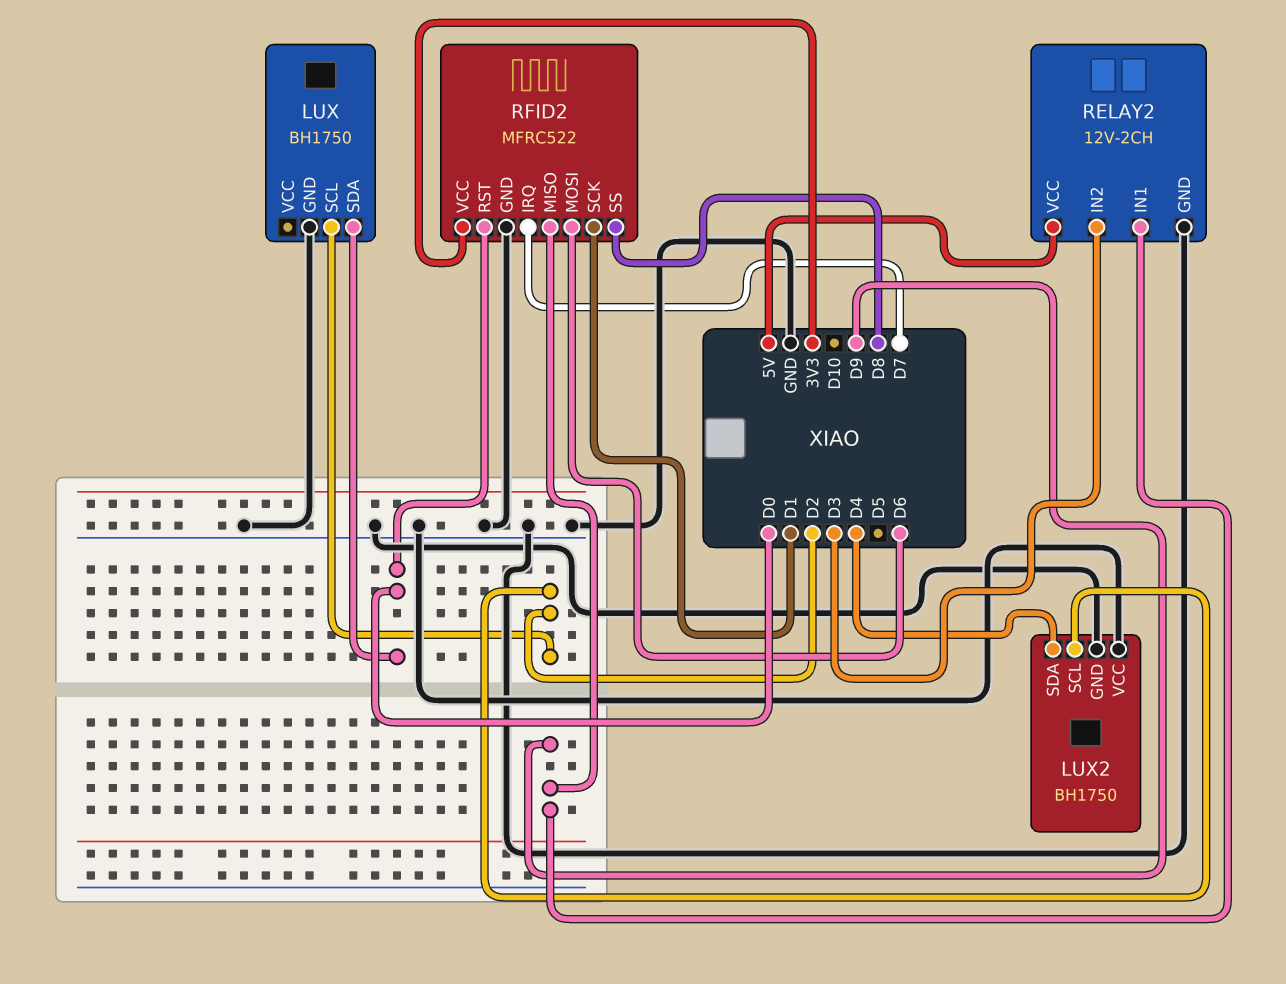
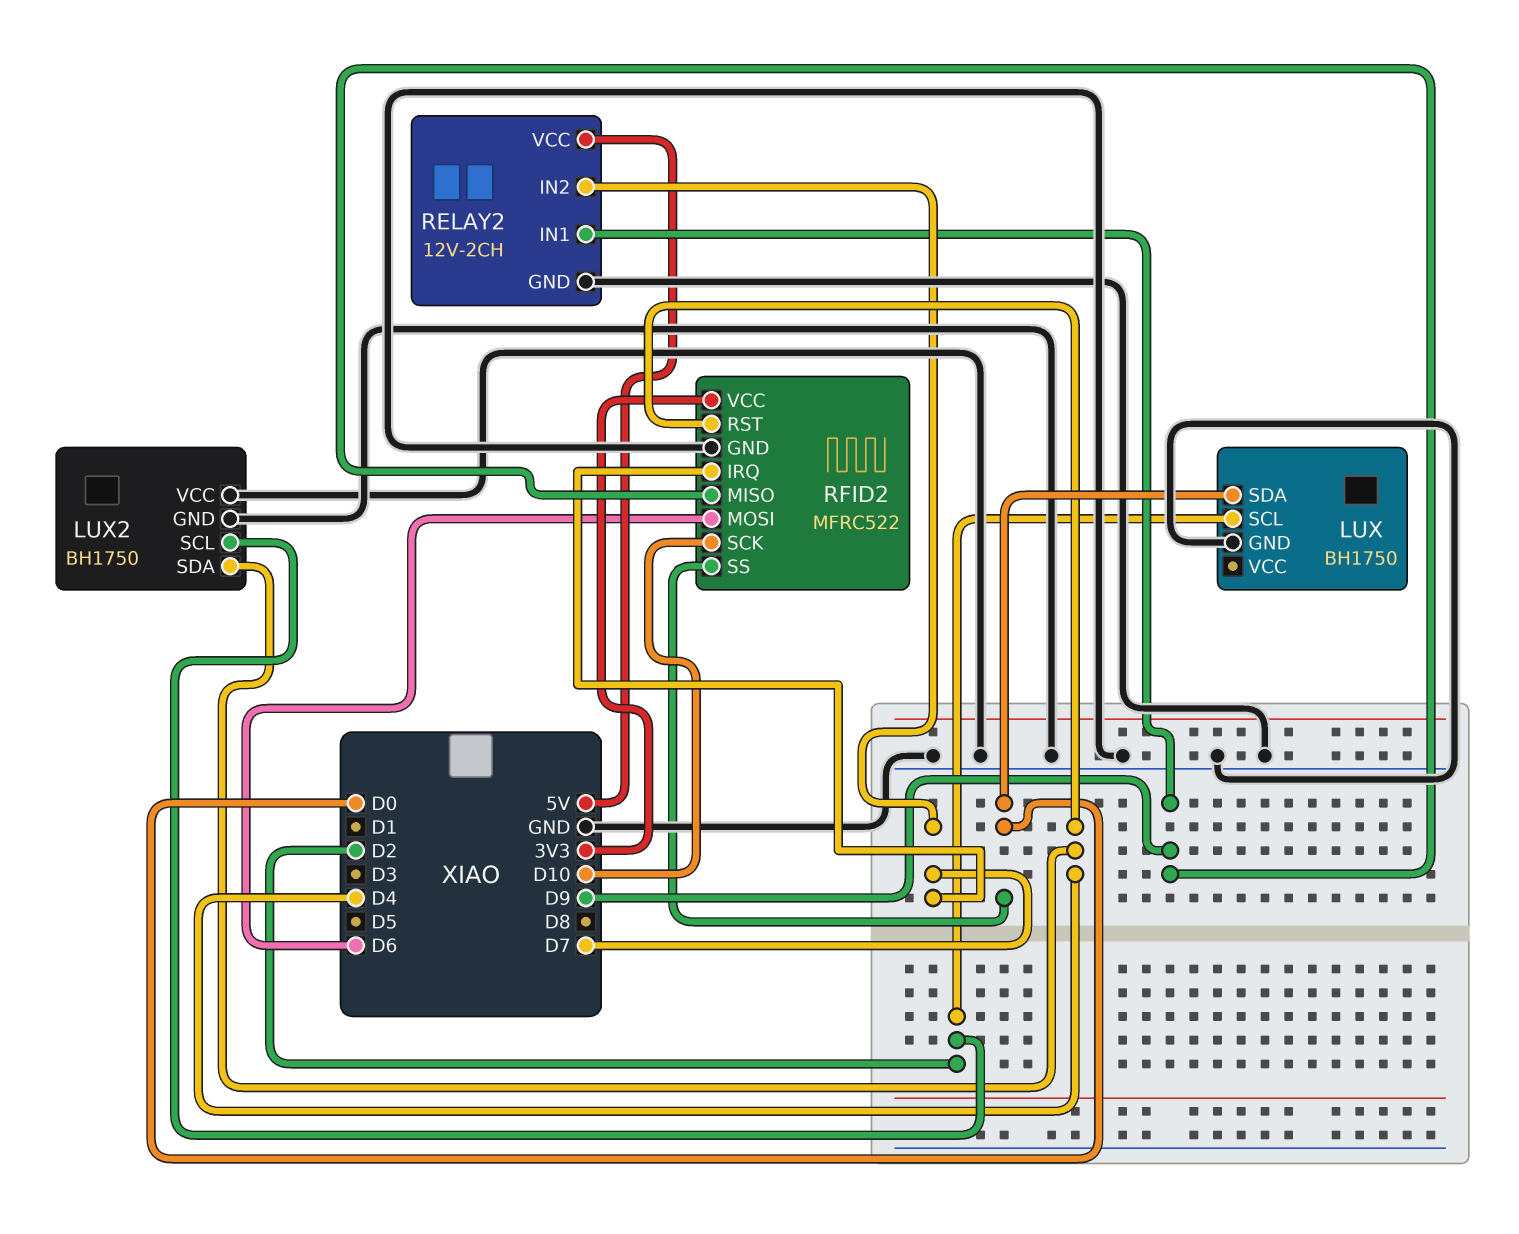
RELAY2 pin IN2: D3 -> D7
RFID2 pin RST: D0 -> D4
RFID2 pin SCK: D1 -> D10
RFID2 pin SS: D8 -> D0

